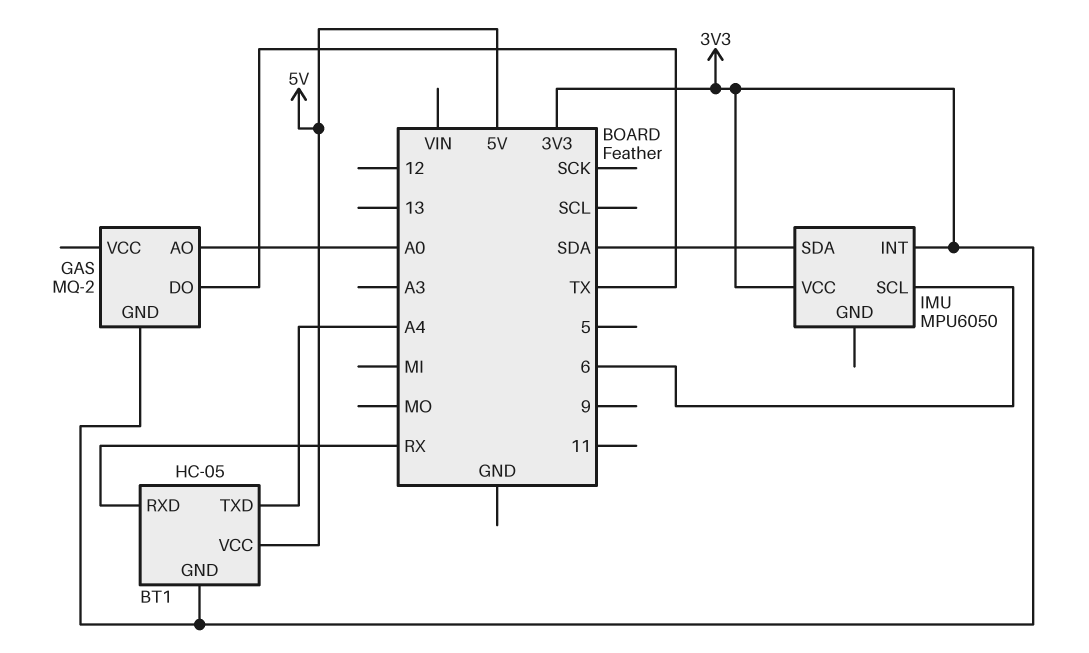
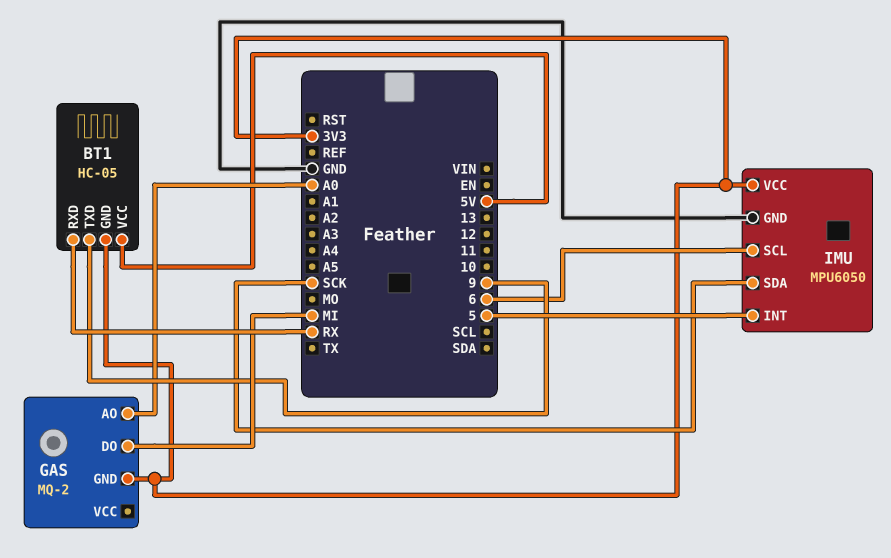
BT1 pin TXD: A4 -> 9
GAS pin DO: TX -> MI
IMU pin GND: none -> GND
IMU pin INT: 3V3 -> 5
IMU pin SDA: SDA -> SCK

